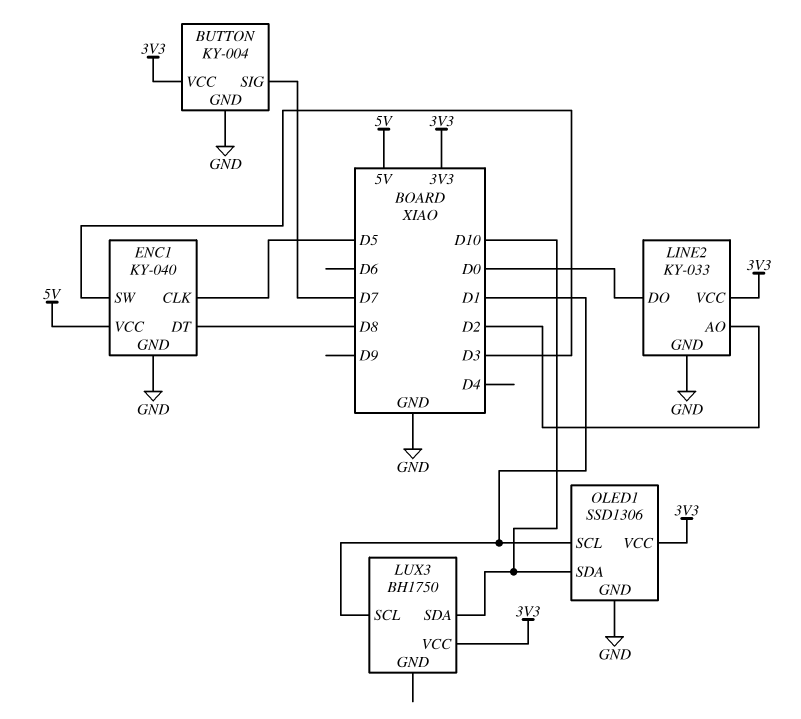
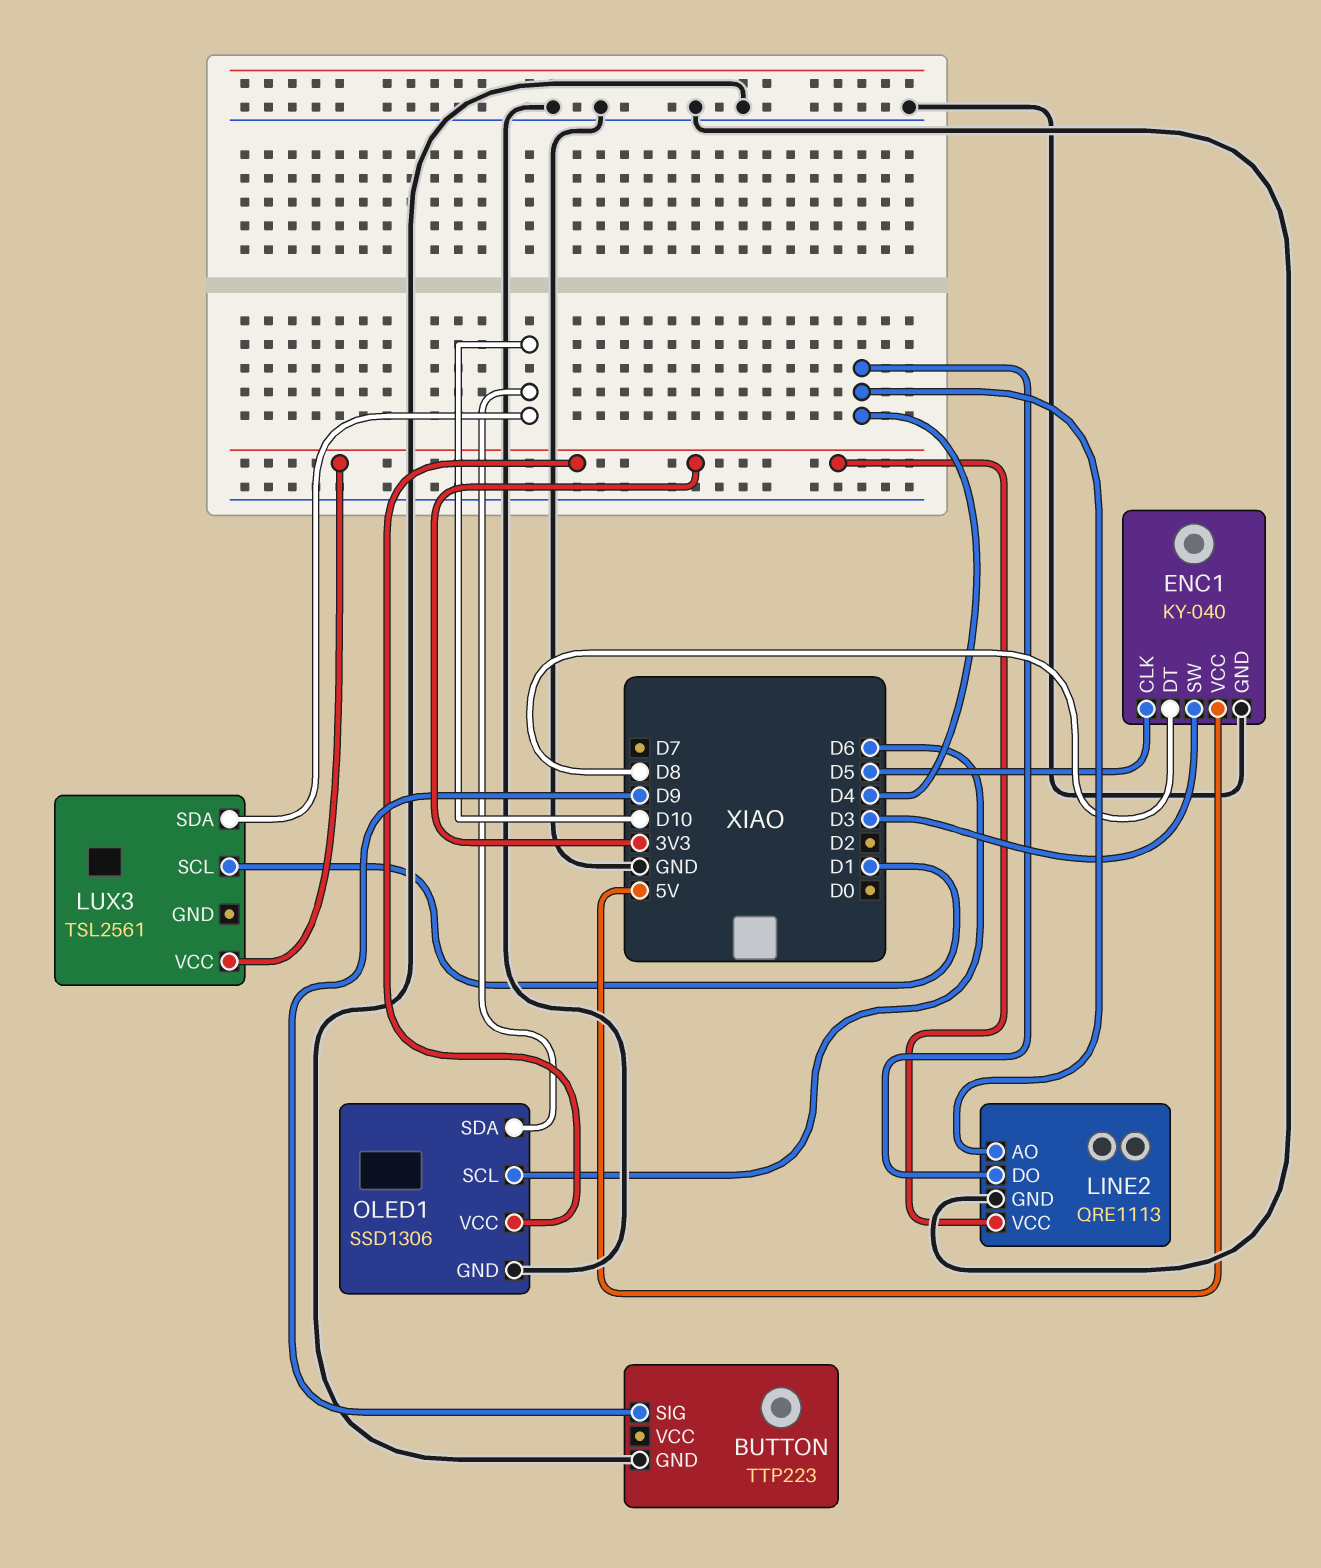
BUTTON: KY-004 -> TTP223
BUTTON pin SIG: D7 -> D9
BUTTON pin VCC: 3V3 -> none
LINE2: KY-033 -> QRE1113
LINE2 pin AO: D2 -> D4
LINE2 pin DO: D0 -> D4
LUX3: BH1750 -> TSL2561
OLED1 pin SCL: D1 -> D6

